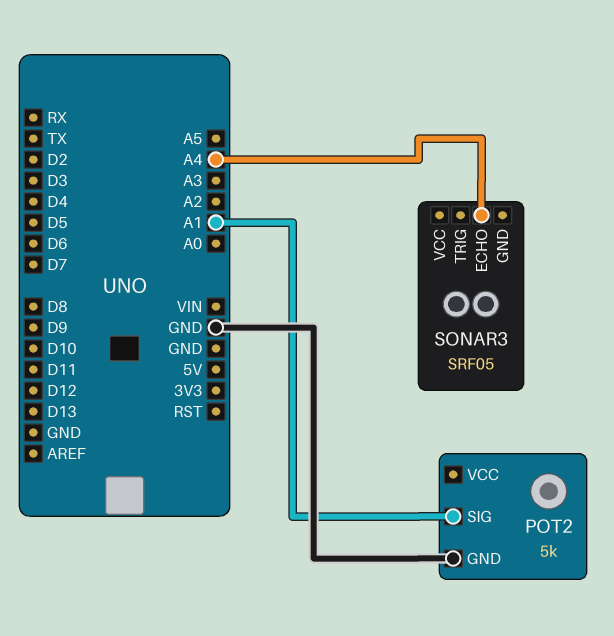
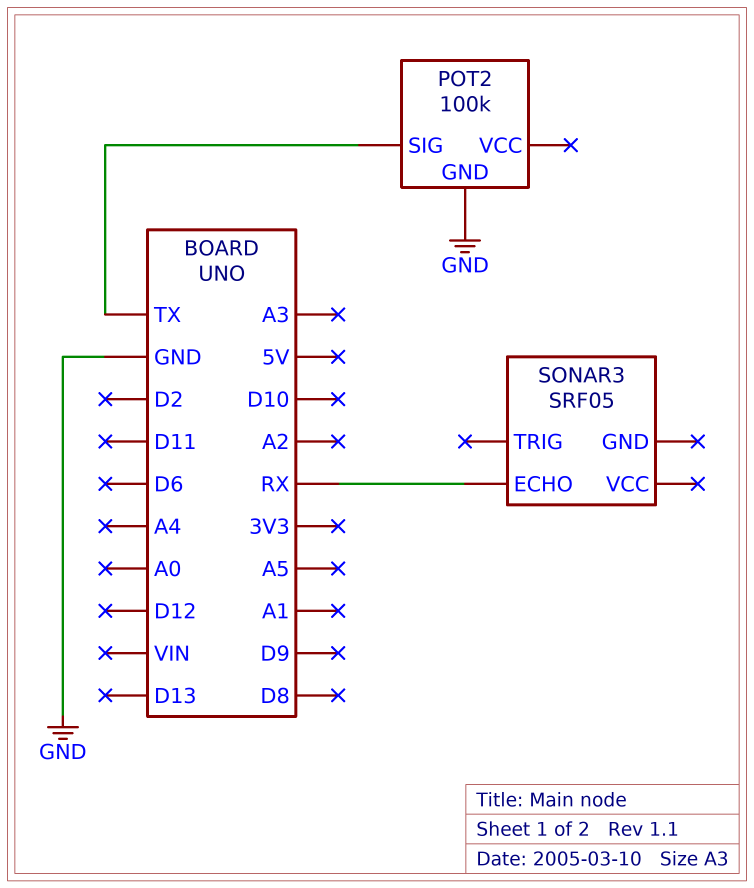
POT2: 5k -> 100k
POT2 pin SIG: A1 -> TX
SONAR3 pin ECHO: A4 -> RX

